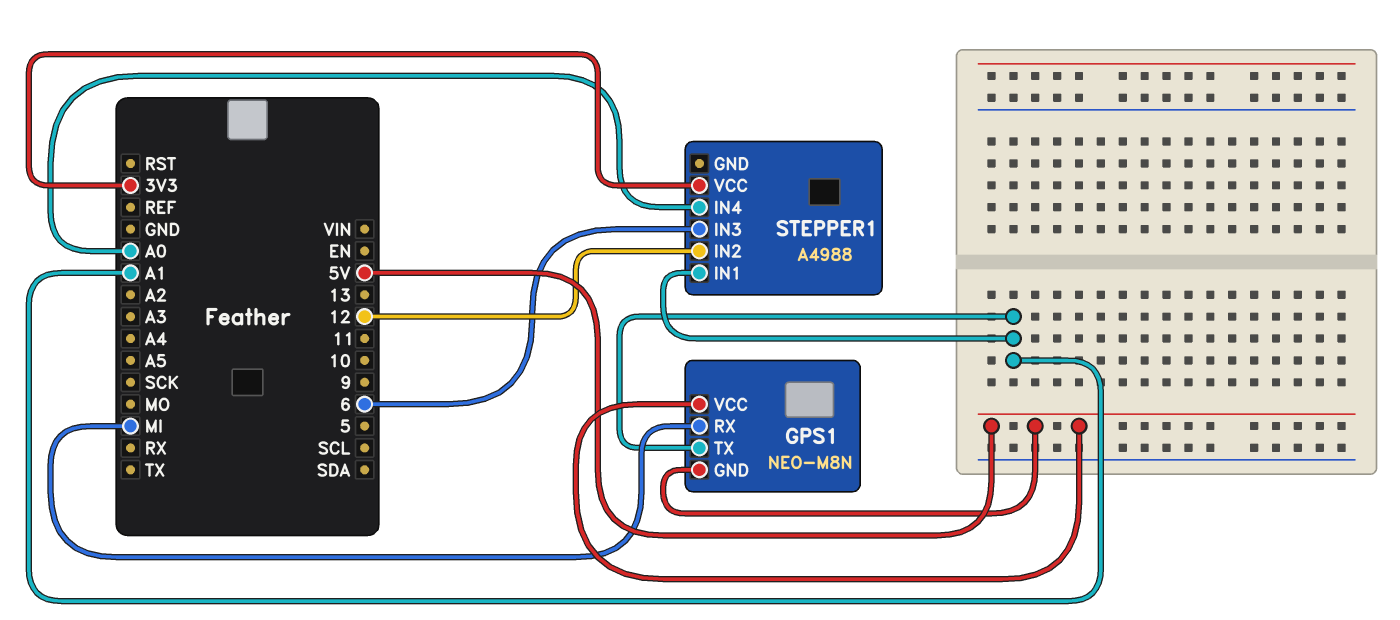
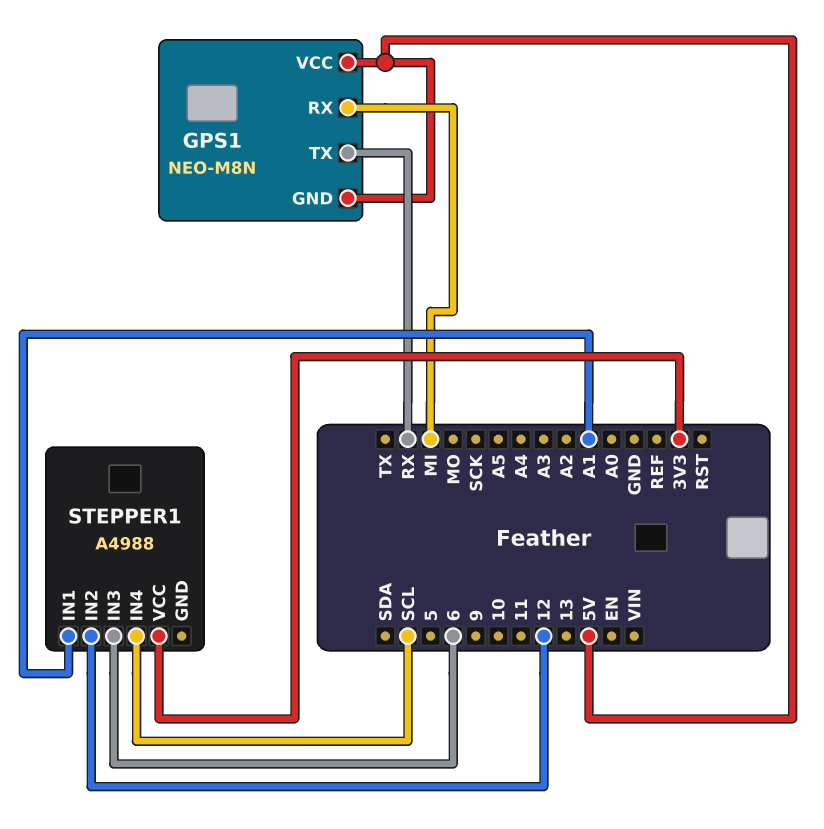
GPS1 pin TX: A1 -> RX
STEPPER1 pin IN4: A0 -> SCL

